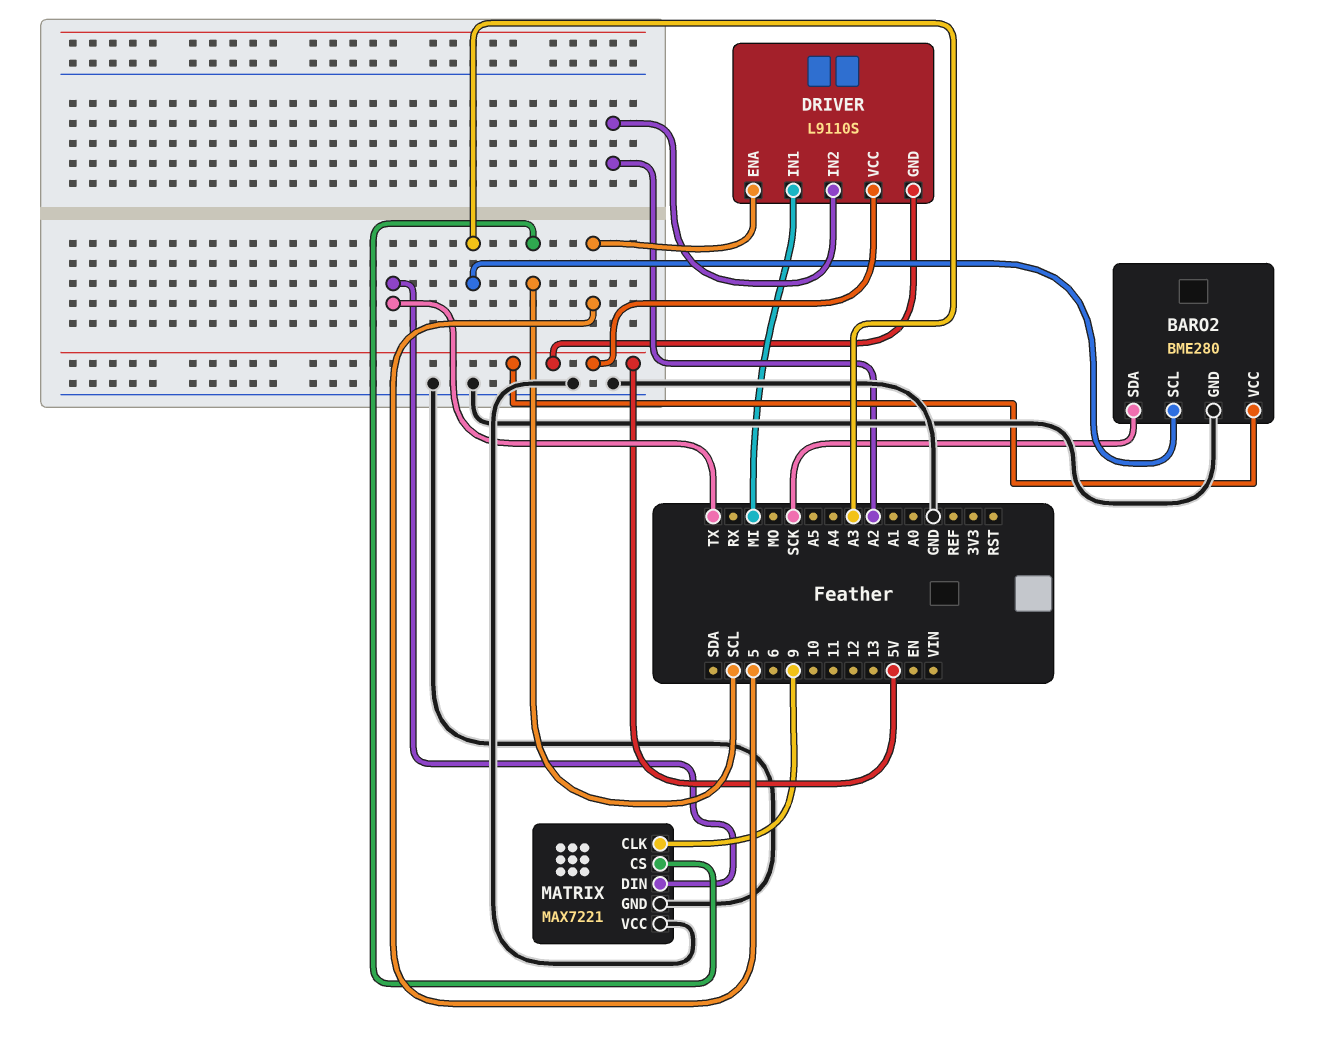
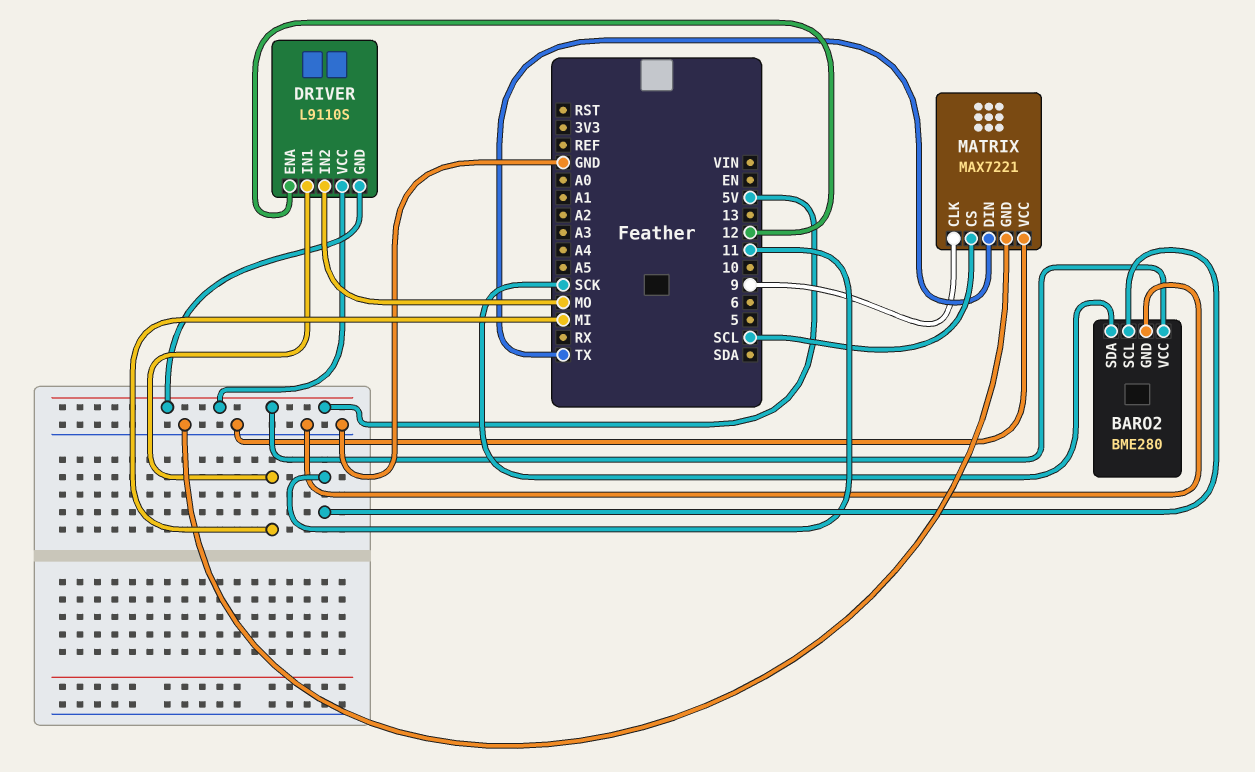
BARO2 pin SCL: A3 -> 11
DRIVER pin ENA: 5 -> 12
DRIVER pin IN2: A2 -> MO

